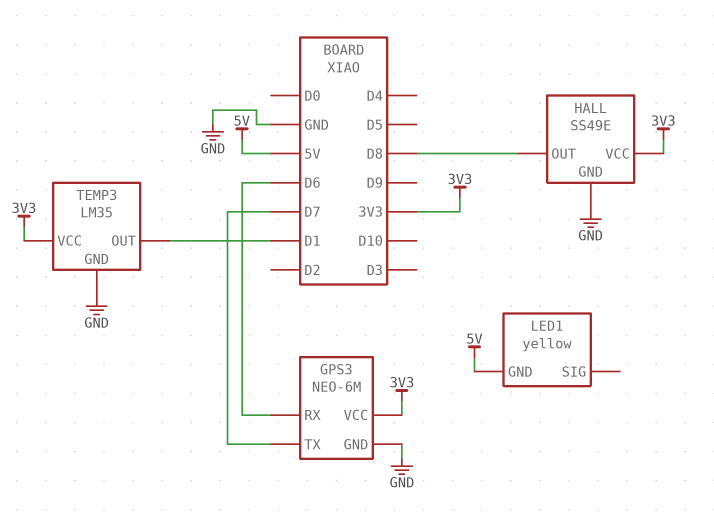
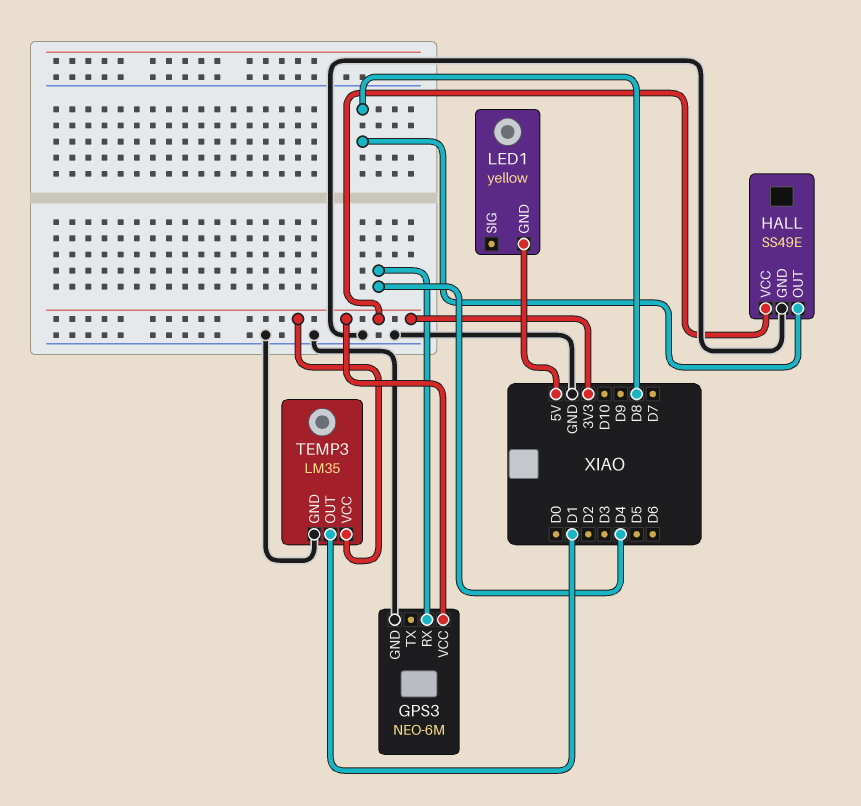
GPS3 pin RX: D6 -> D4
GPS3 pin TX: D7 -> none

